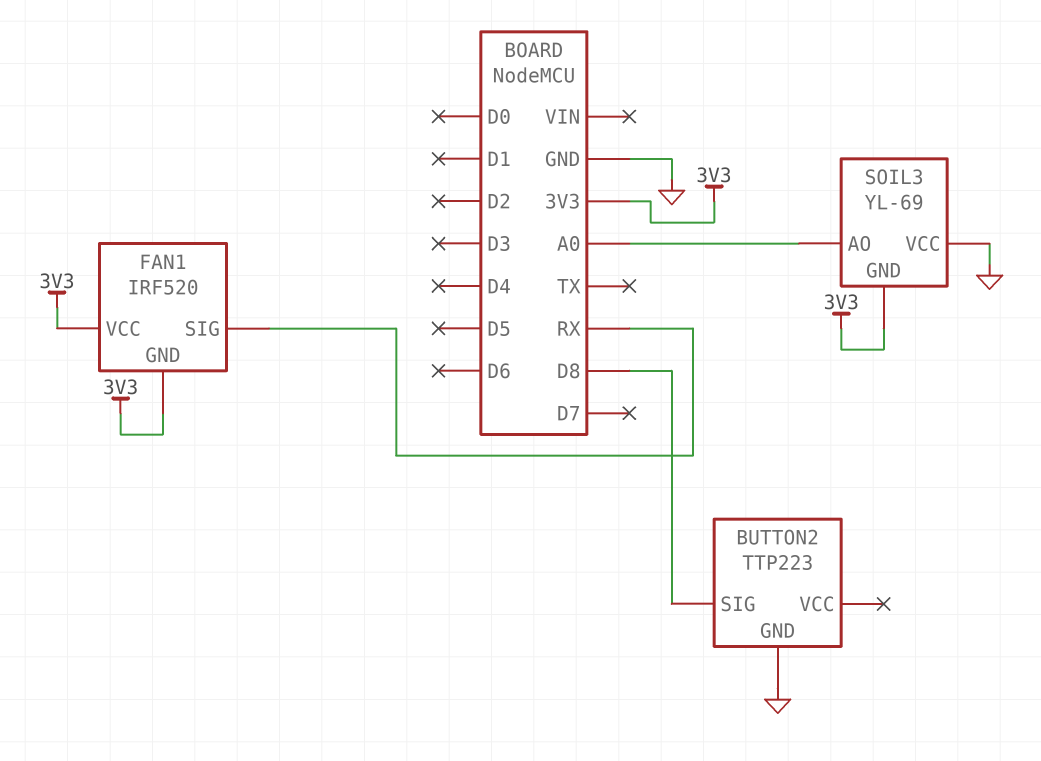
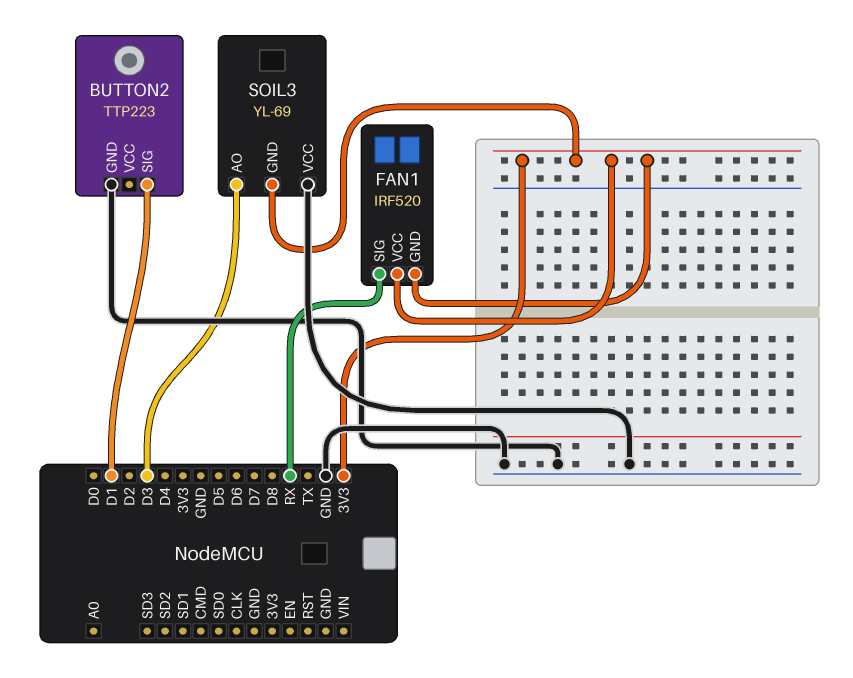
BUTTON2 pin SIG: D8 -> D1
SOIL3 pin AO: A0 -> D3

